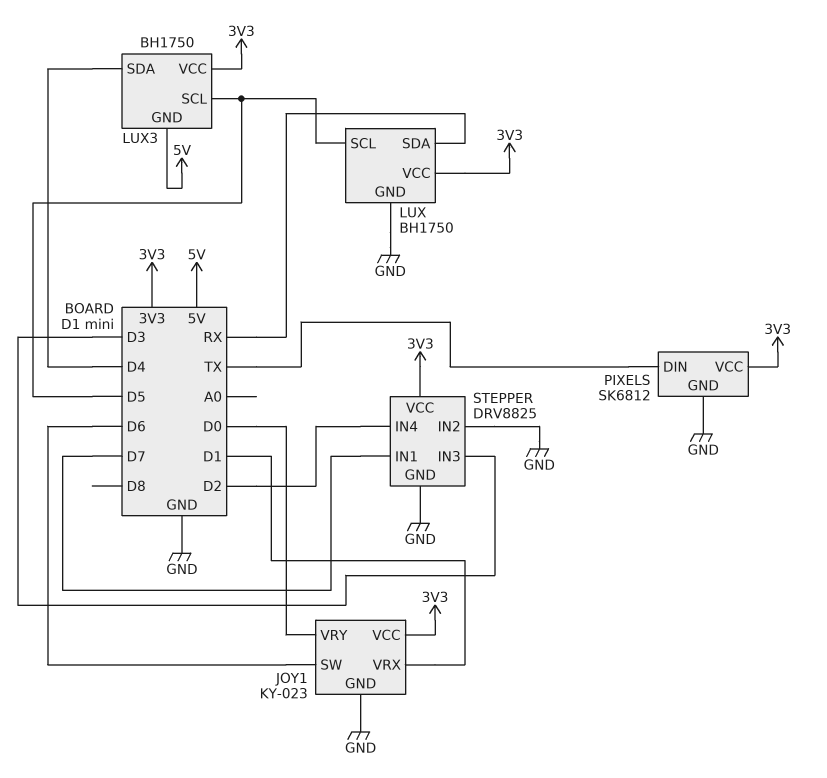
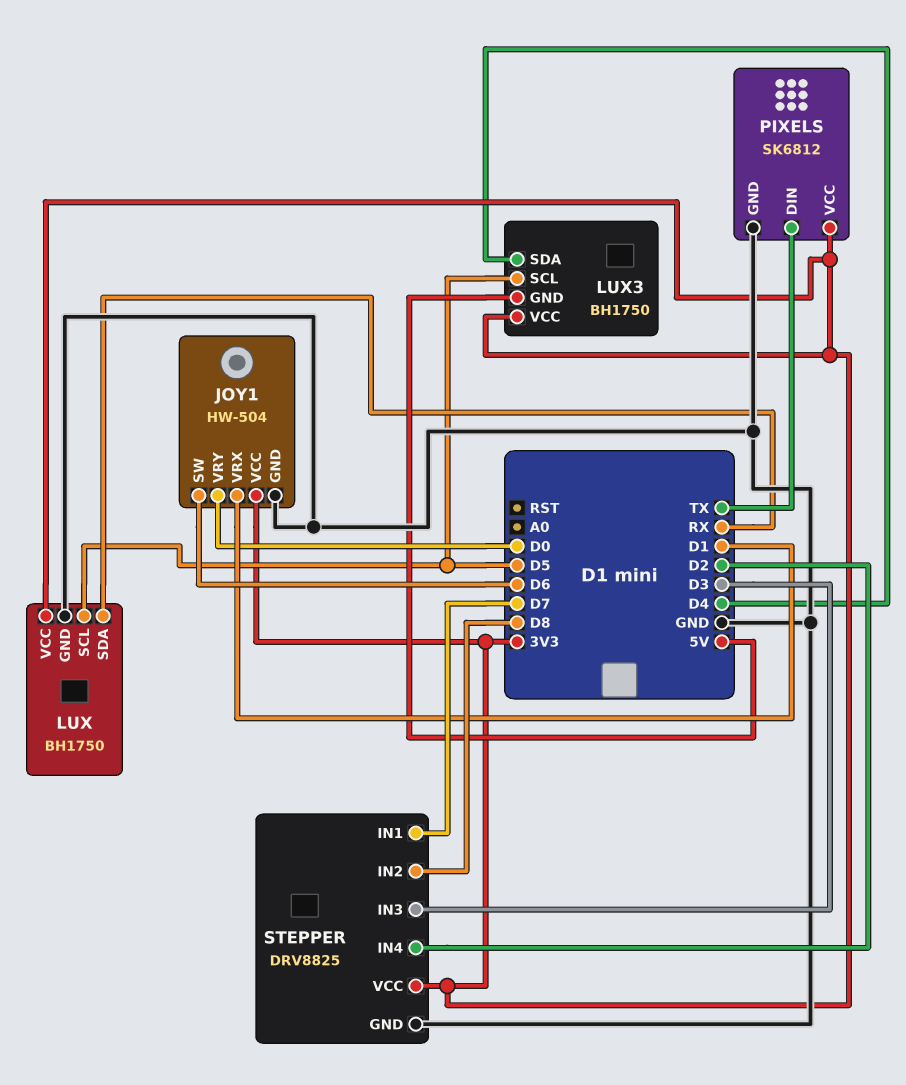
JOY1: KY-023 -> HW-504
STEPPER pin IN2: GND -> D8

